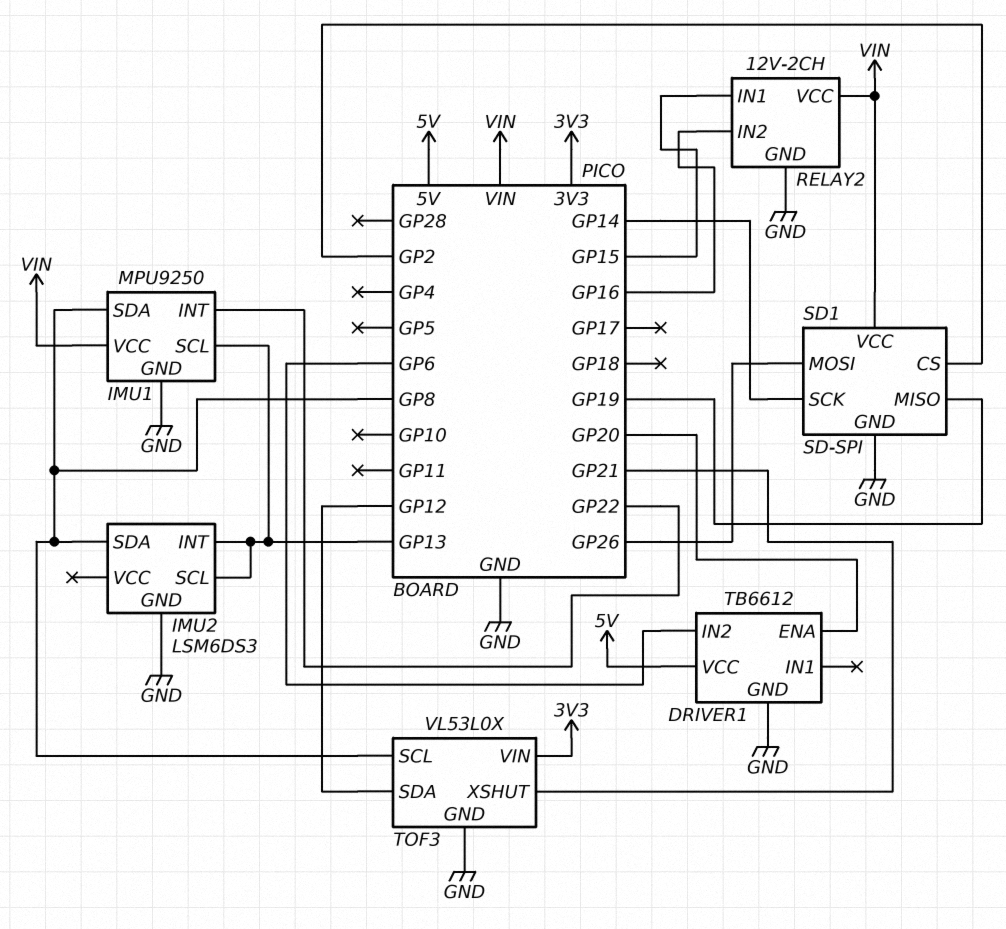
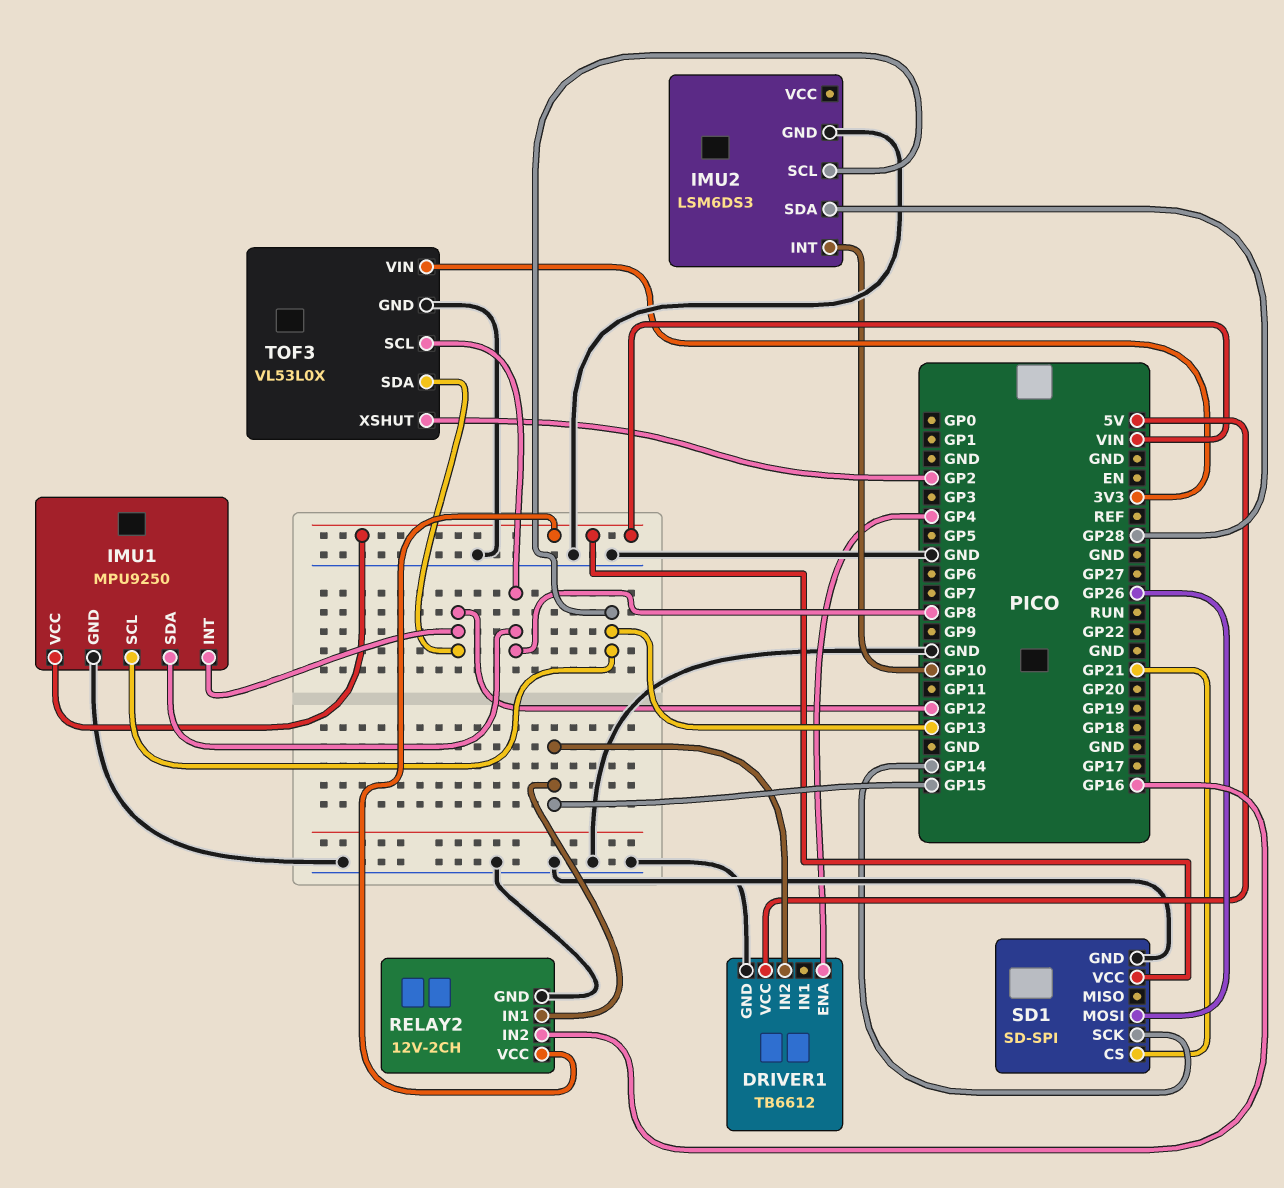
DRIVER1 pin ENA: GP20 -> GP4
DRIVER1 pin IN2: GP6 -> GP15
IMU1 pin INT: GP22 -> GP12
IMU2 pin INT: GP13 -> GP10
IMU2 pin SDA: GP8 -> GP28
SD1 pin CS: GP2 -> GP21
SD1 pin MISO: GP19 -> none
TOF3 pin XSHUT: GP21 -> GP2

